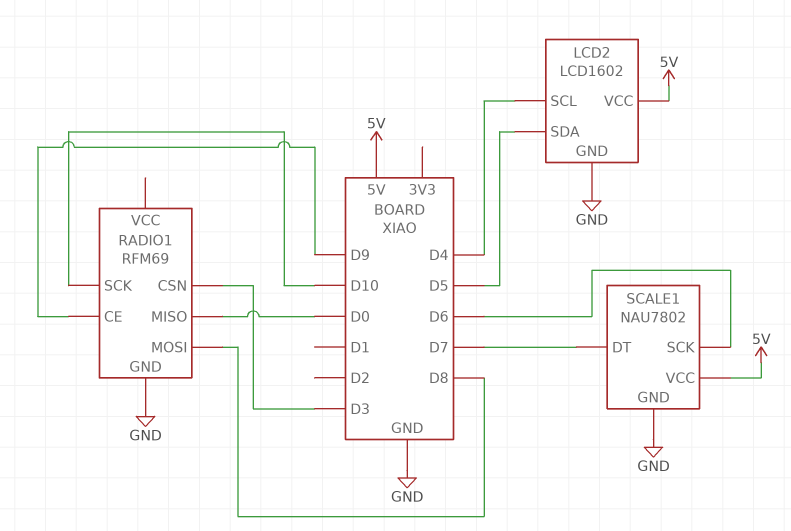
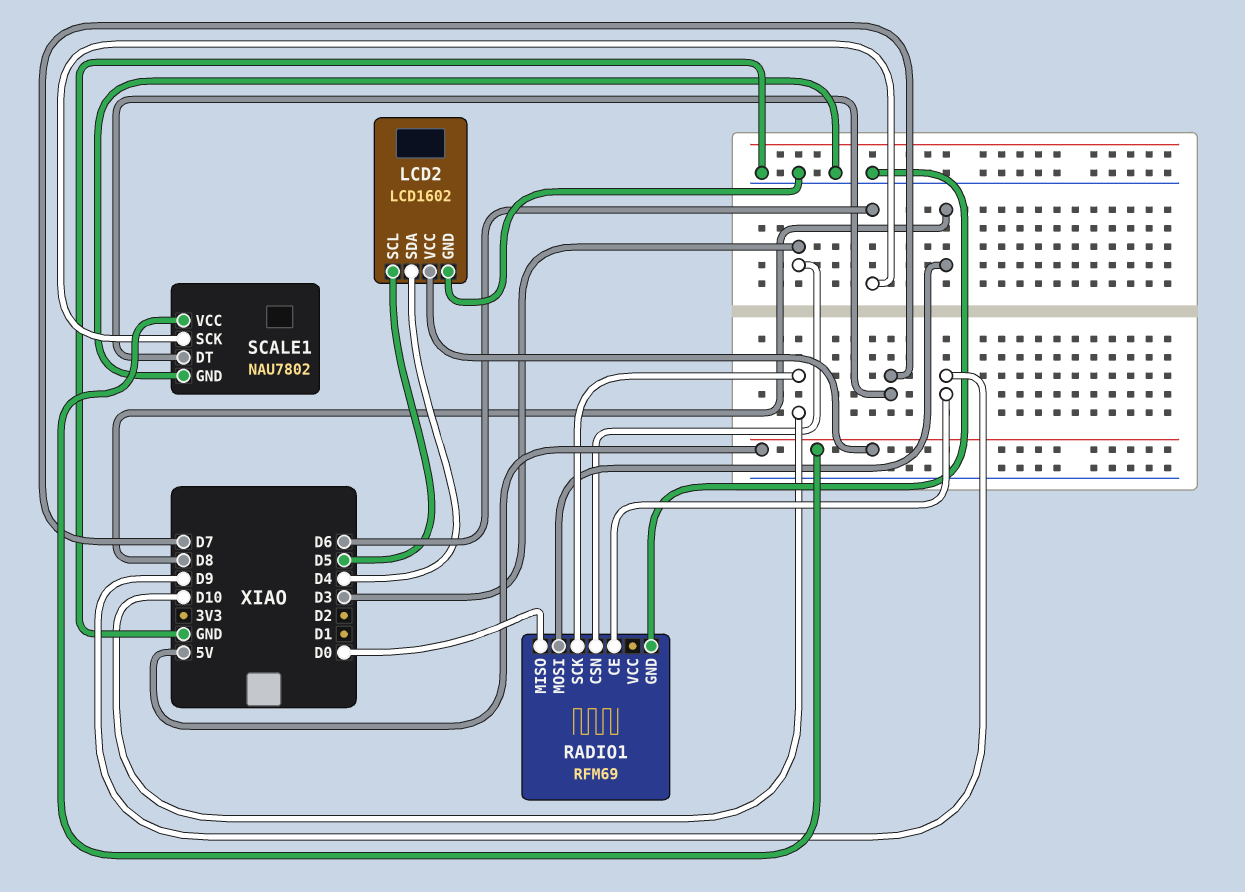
LCD2 pin SCL: D4 -> D5
LCD2 pin SDA: D5 -> D4

